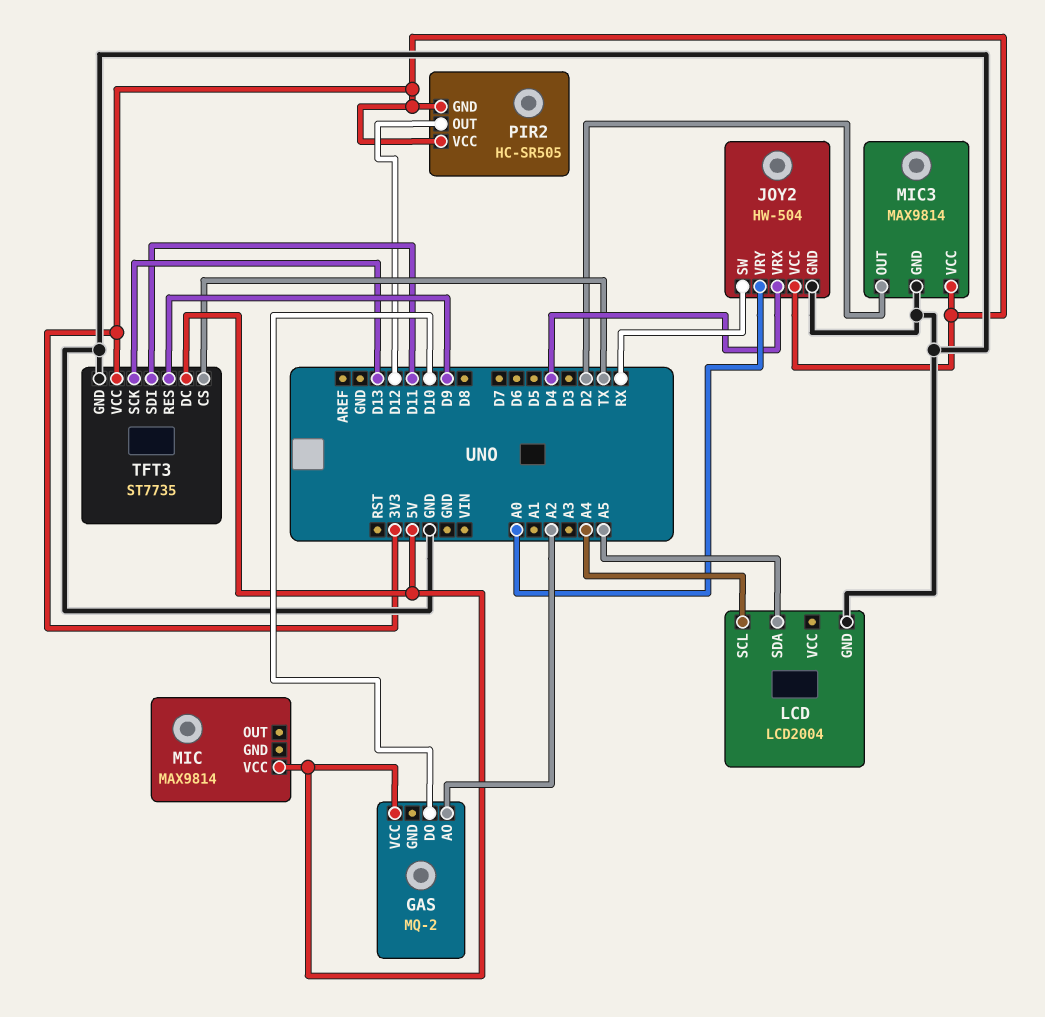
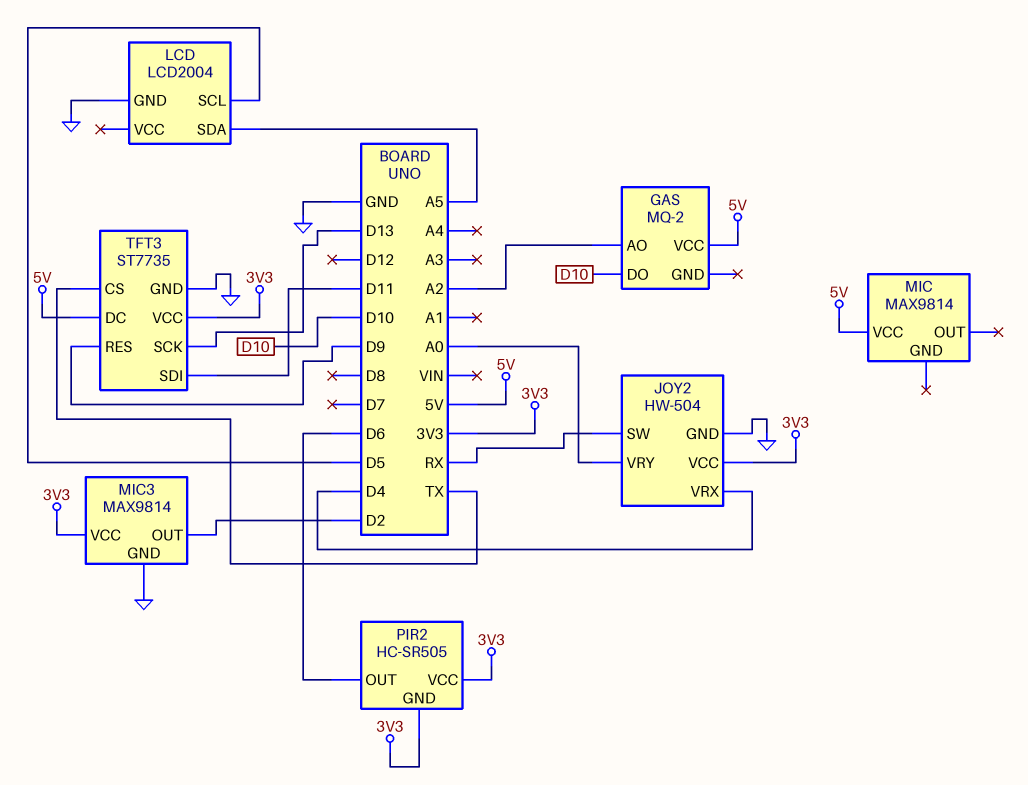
LCD pin SCL: A4 -> D5
PIR2 pin OUT: D12 -> D6

